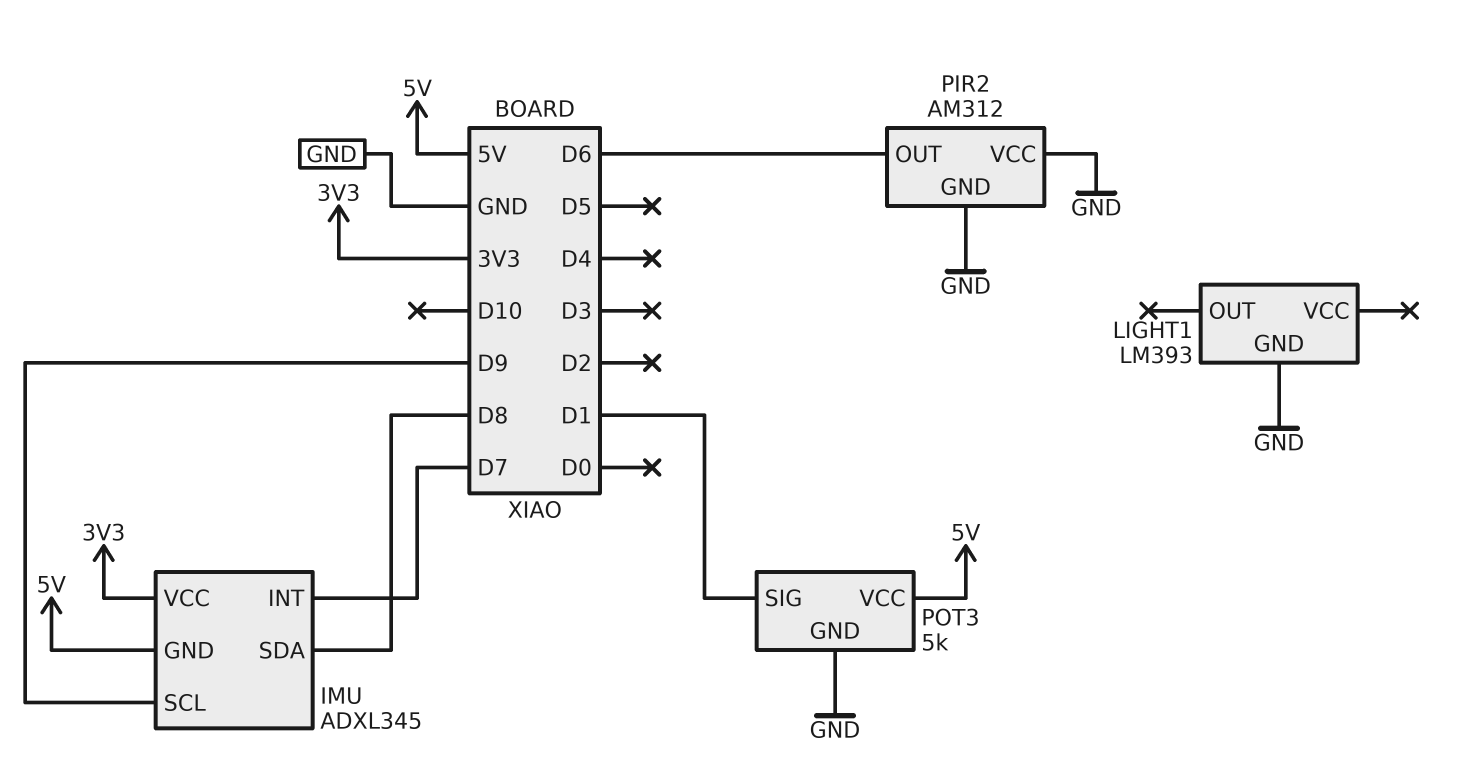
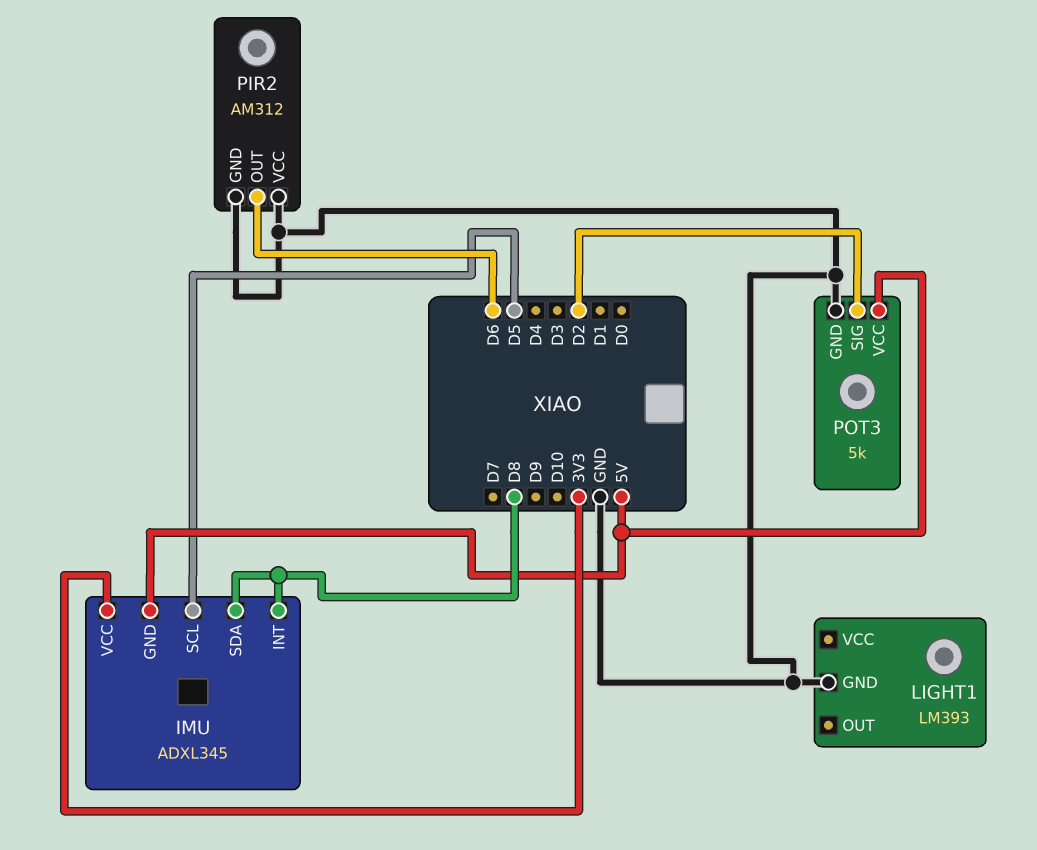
IMU pin INT: D7 -> D8
IMU pin SCL: D9 -> D5
POT3 pin SIG: D1 -> D2

